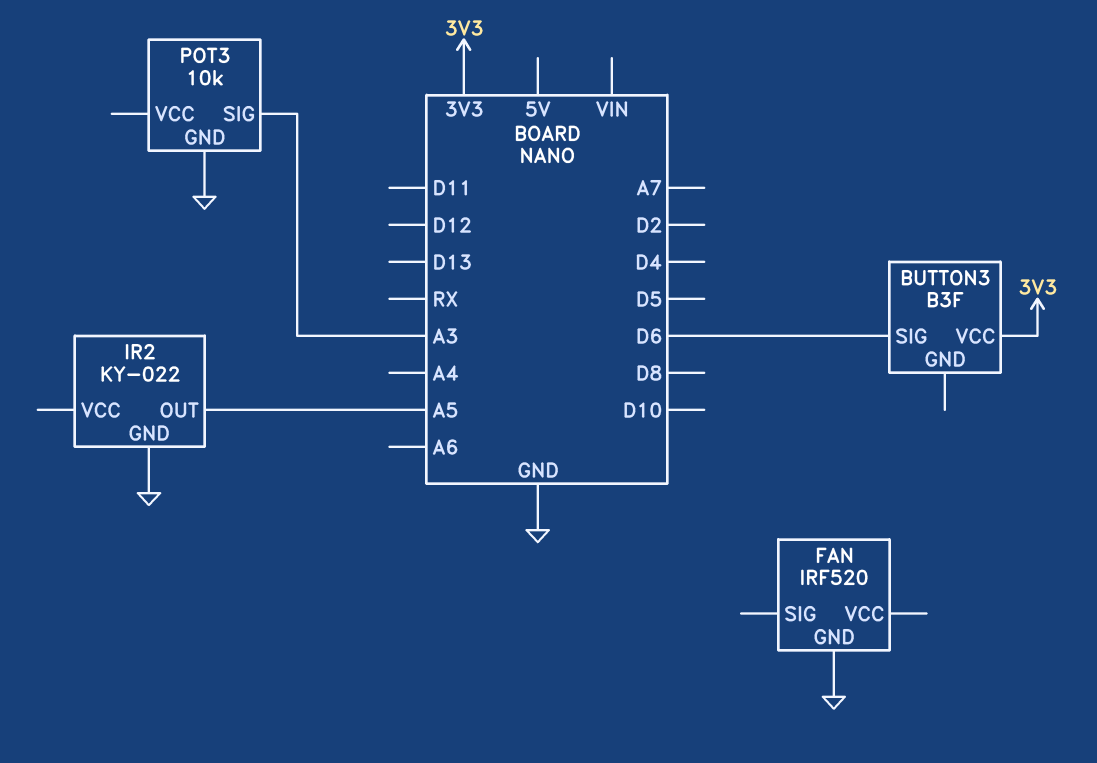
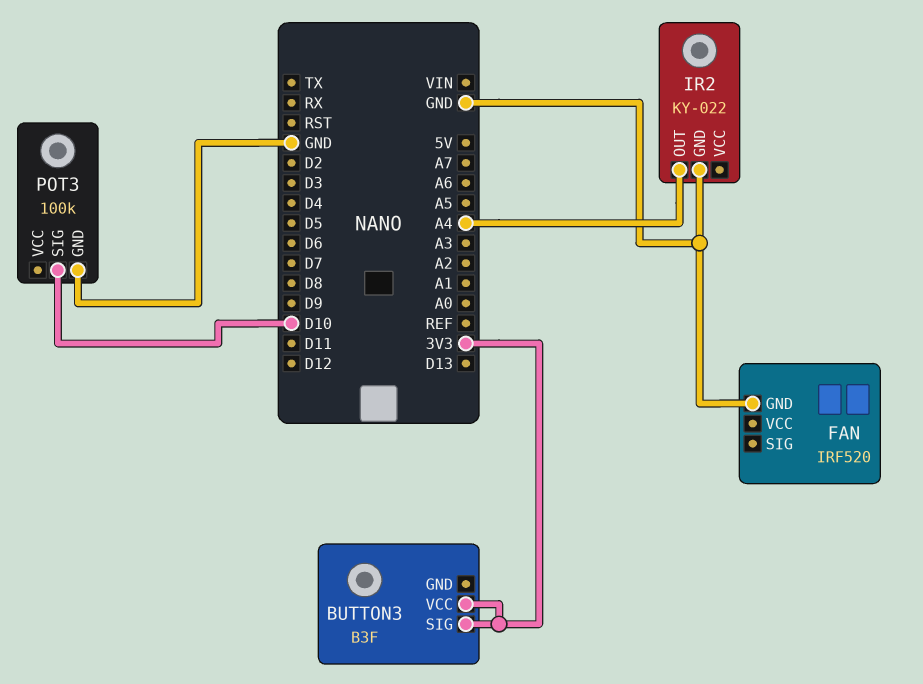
BUTTON3 pin SIG: D6 -> 3V3
IR2 pin OUT: A5 -> A4
POT3: 10k -> 100k
POT3 pin SIG: A3 -> D10

